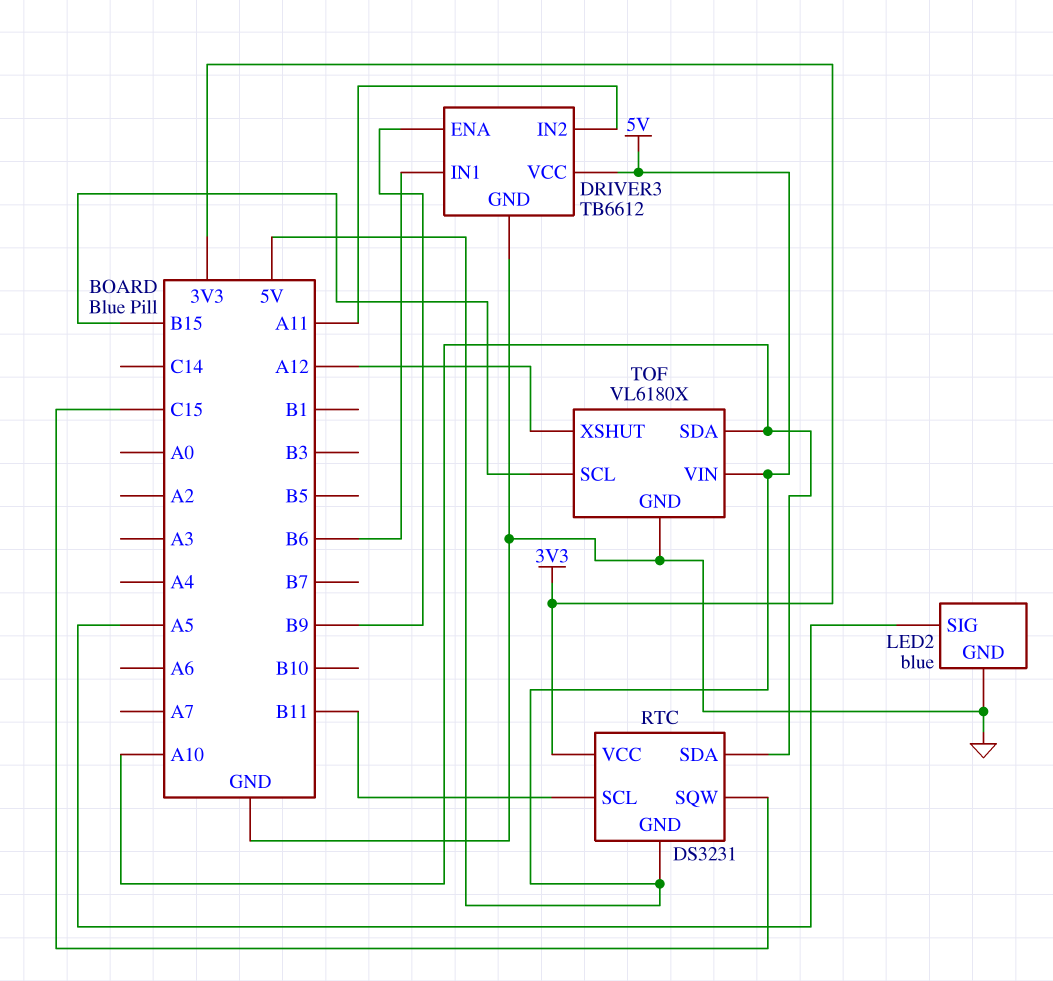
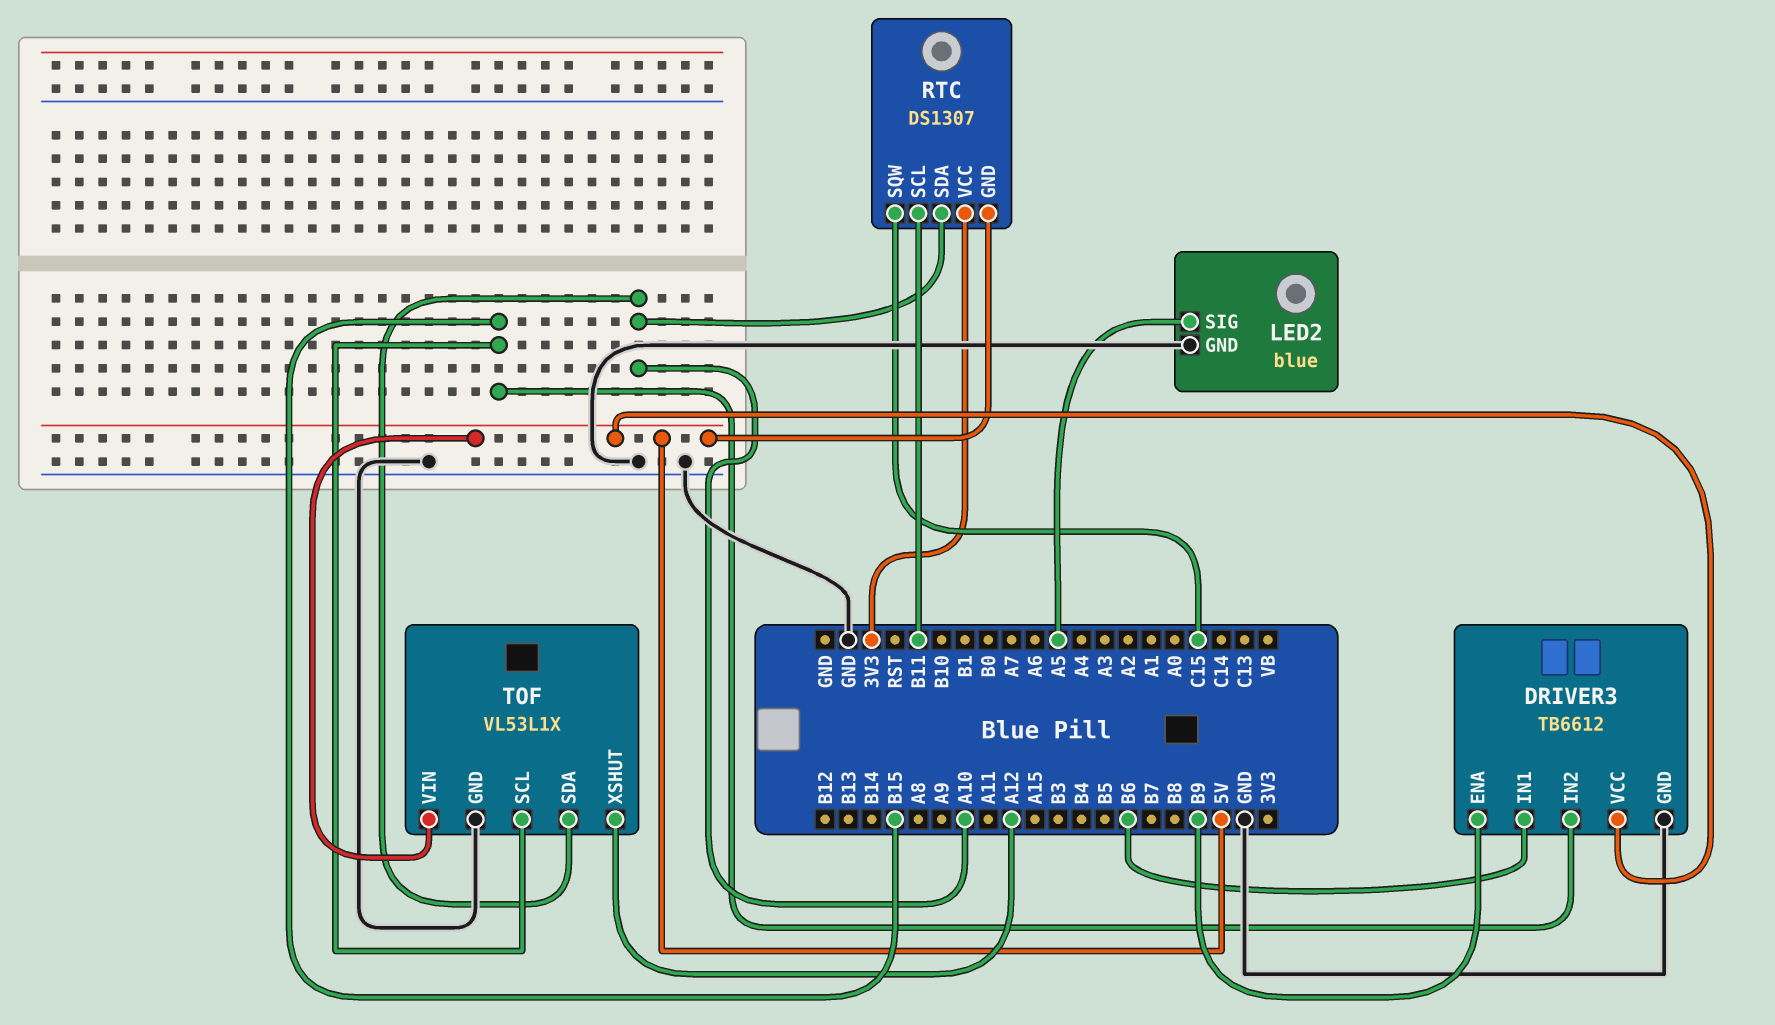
DRIVER3 pin IN2: A11 -> B15
RTC: DS3231 -> DS1307
TOF: VL6180X -> VL53L1X

